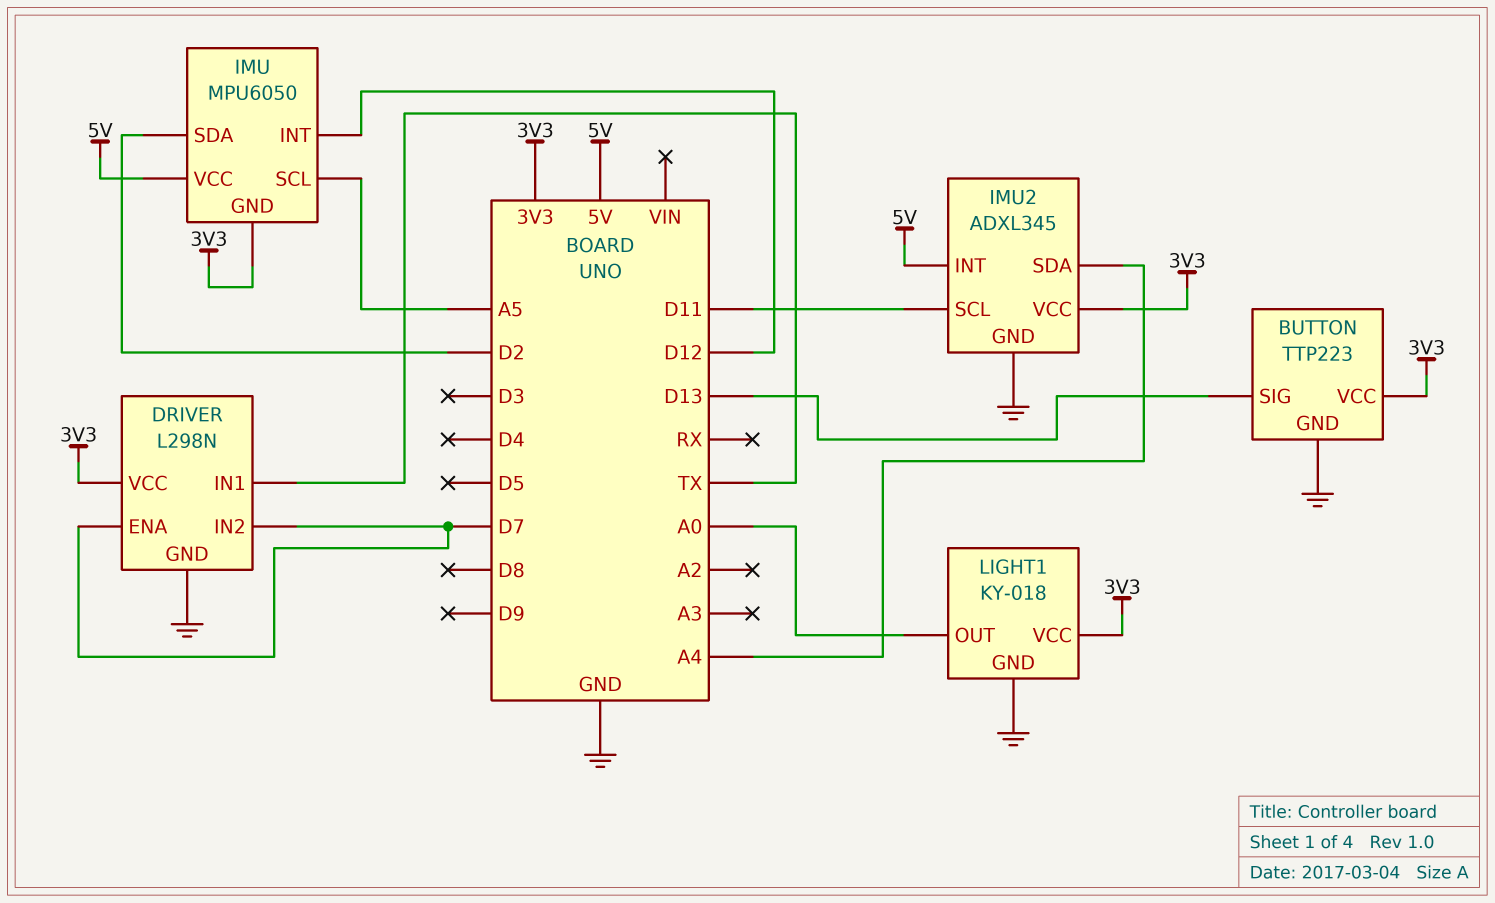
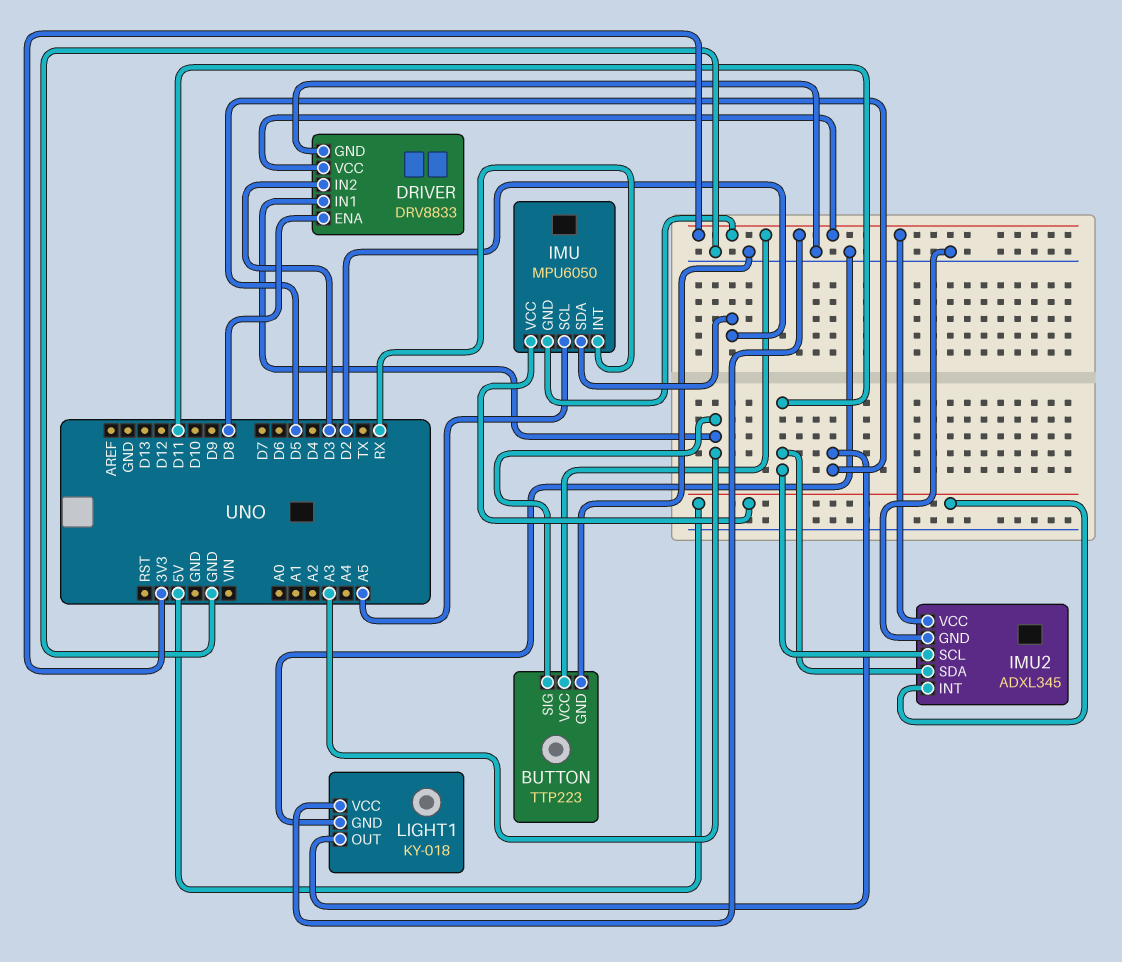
BUTTON pin SIG: D13 -> A3
DRIVER: L298N -> DRV8833
DRIVER pin ENA: D7 -> D8
DRIVER pin IN1: TX -> A3
DRIVER pin IN2: D7 -> D3
IMU pin INT: D12 -> RX
IMU2 pin SDA: A4 -> D11
LIGHT1 pin OUT: A0 -> D5

